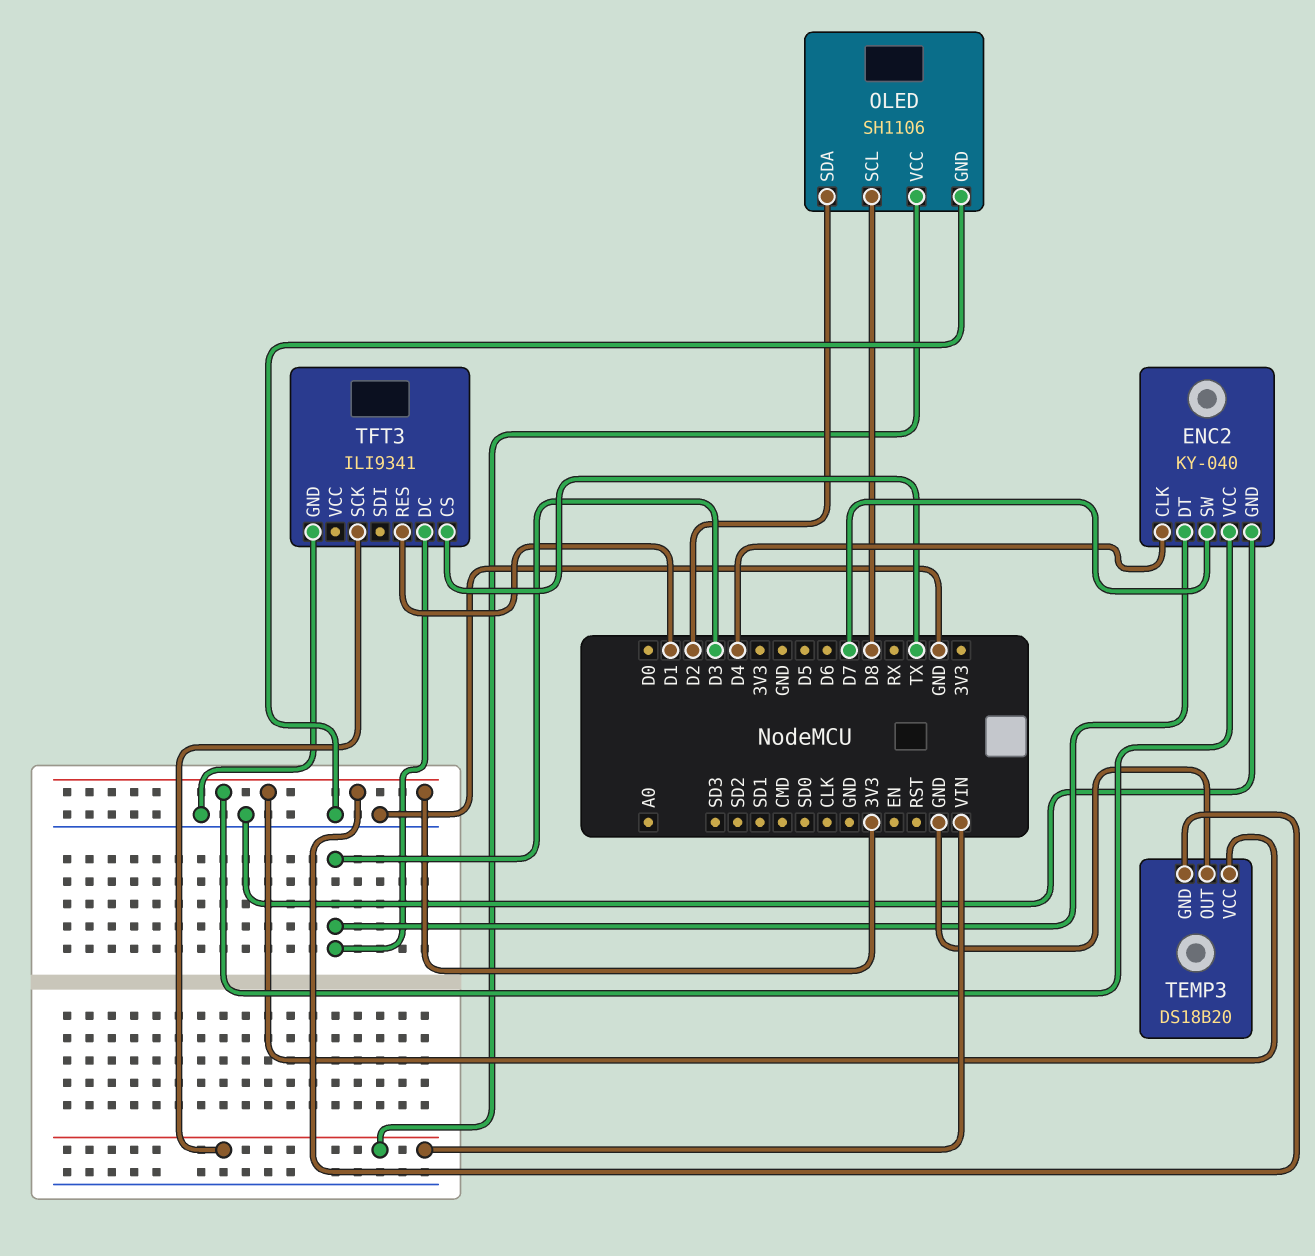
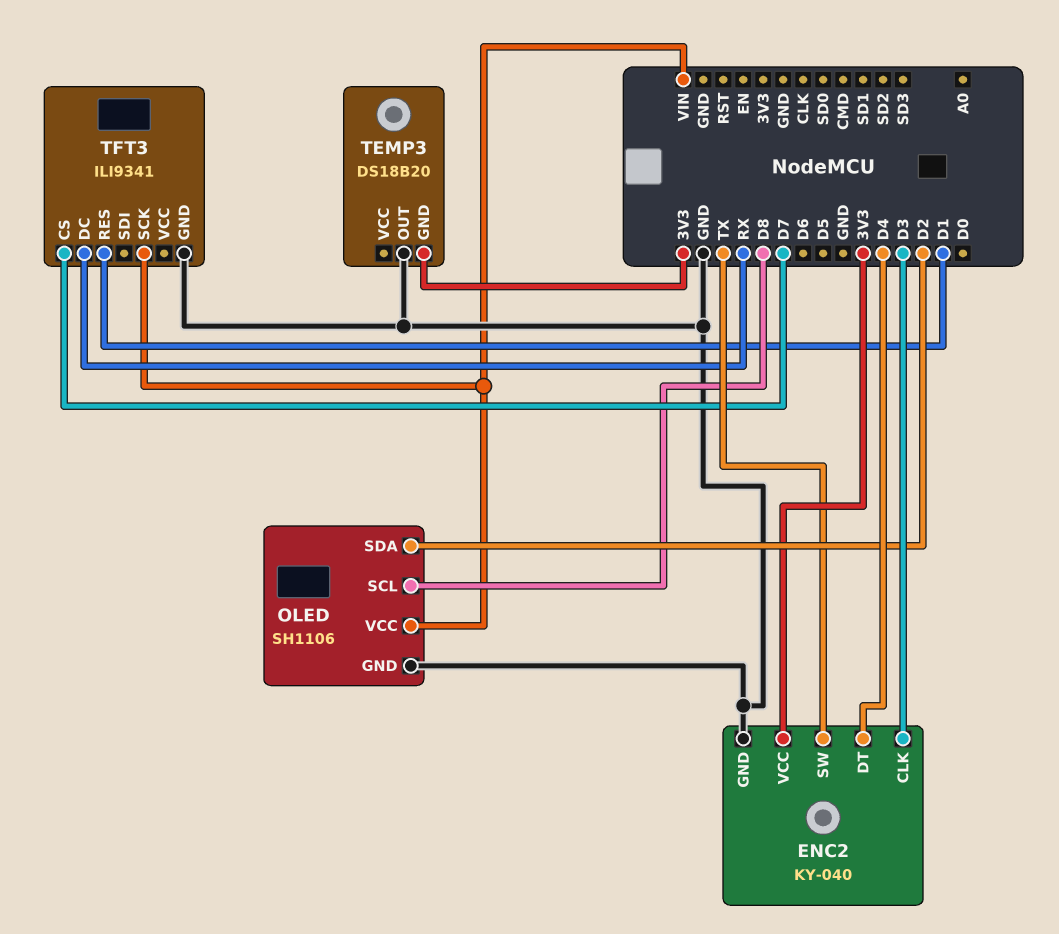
ENC2 pin CLK: D4 -> D3
ENC2 pin DT: D3 -> D4
ENC2 pin SW: D7 -> TX
TEMP3 pin VCC: 3V3 -> none
TFT3 pin CS: TX -> D7
TFT3 pin DC: D3 -> RX

